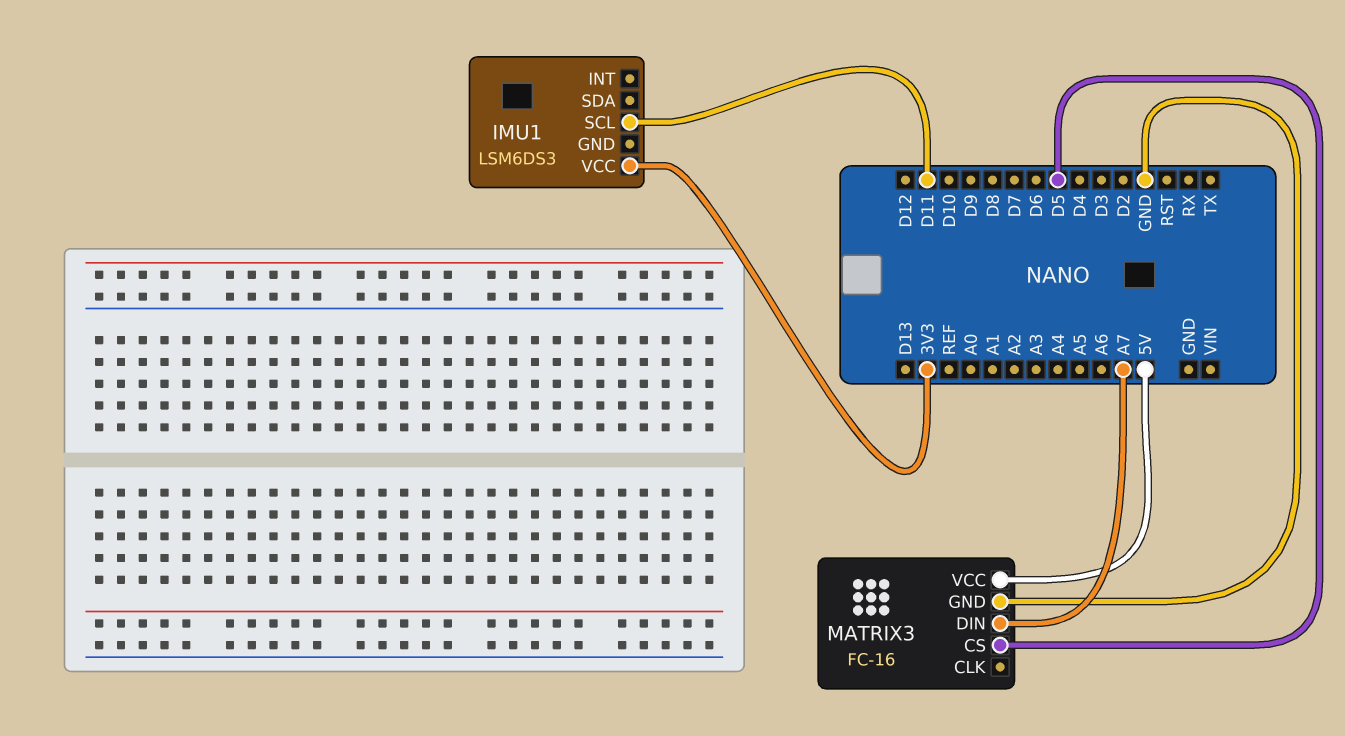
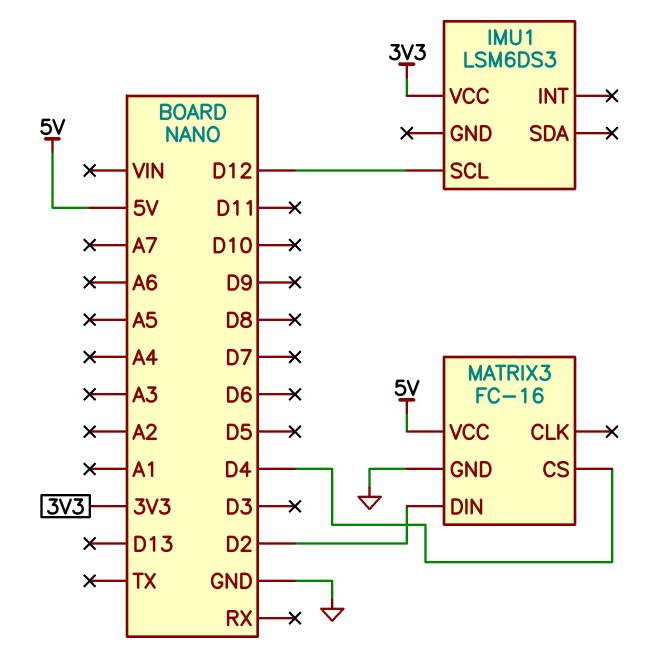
IMU1 pin SCL: D11 -> D12
MATRIX3 pin CS: D5 -> D4
MATRIX3 pin DIN: A7 -> D2

